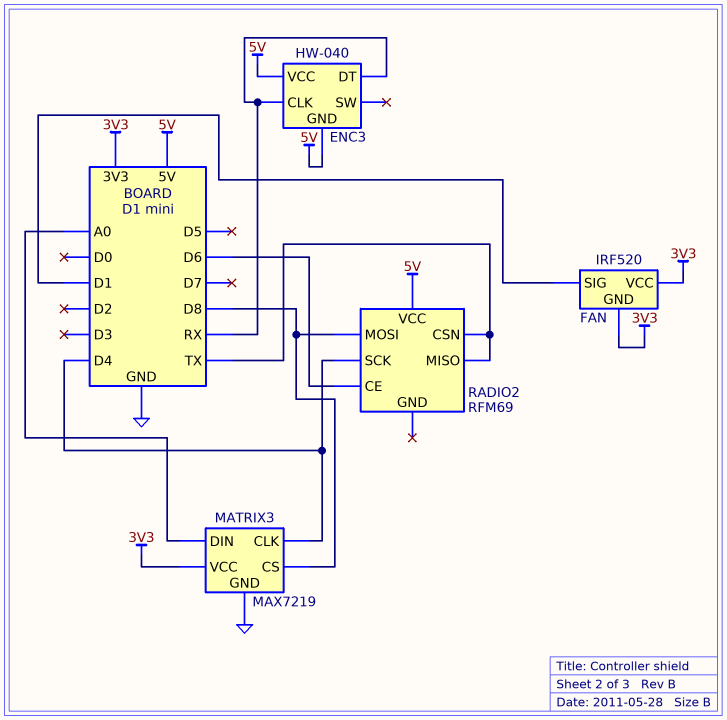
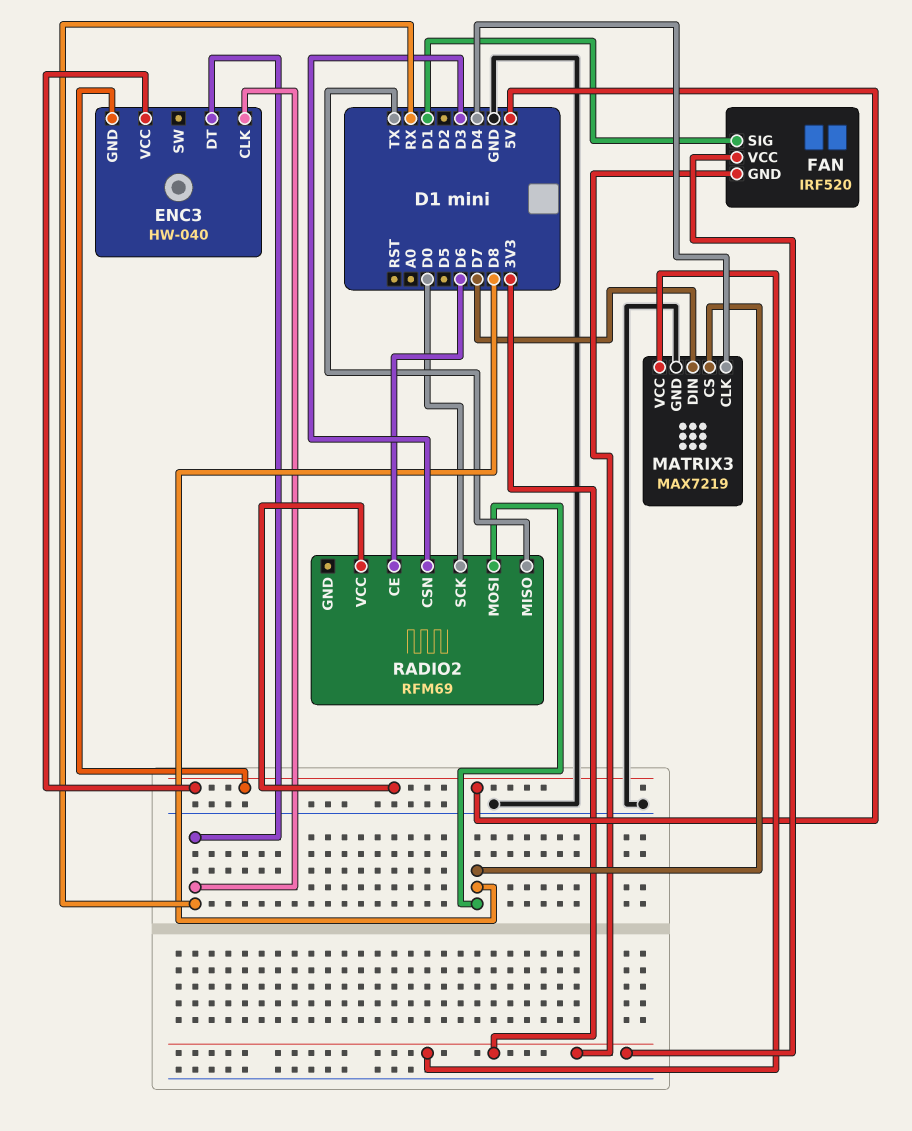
MATRIX3 pin DIN: A0 -> D7
RADIO2 pin CSN: TX -> D3
RADIO2 pin SCK: D4 -> D0

